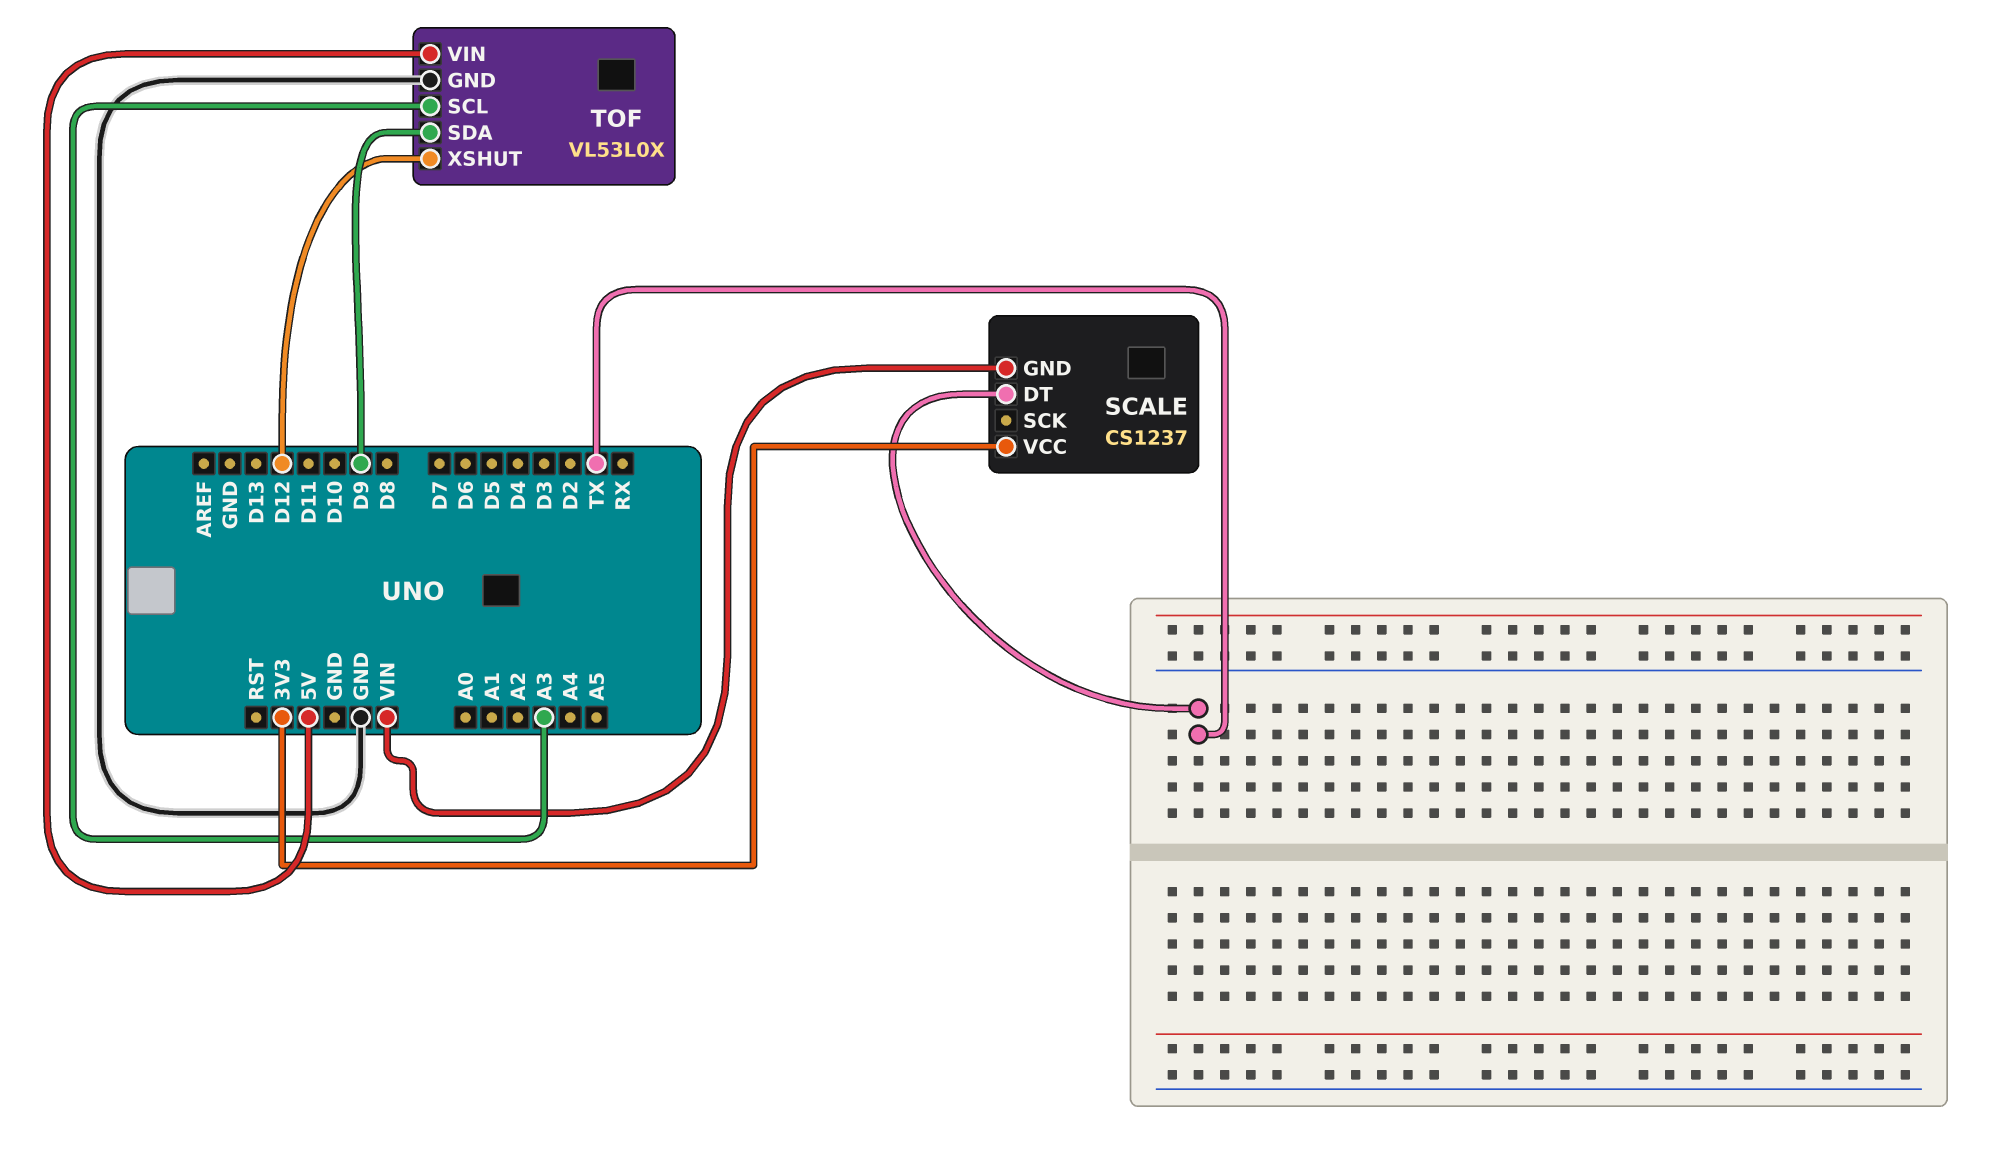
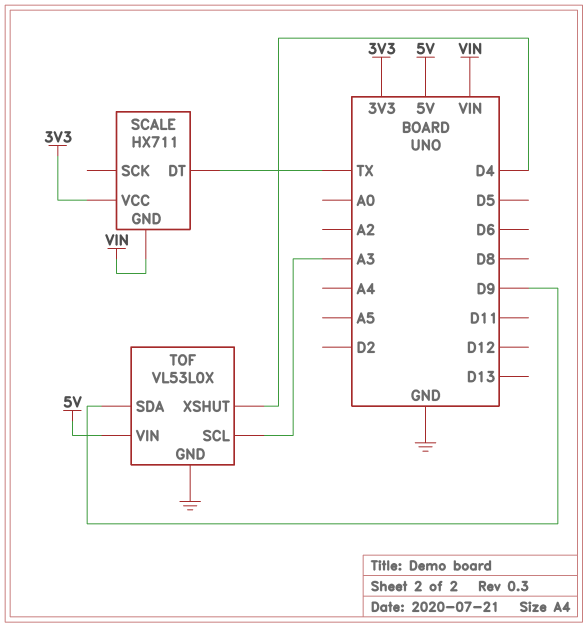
SCALE: CS1237 -> HX711
TOF pin XSHUT: D12 -> D4

